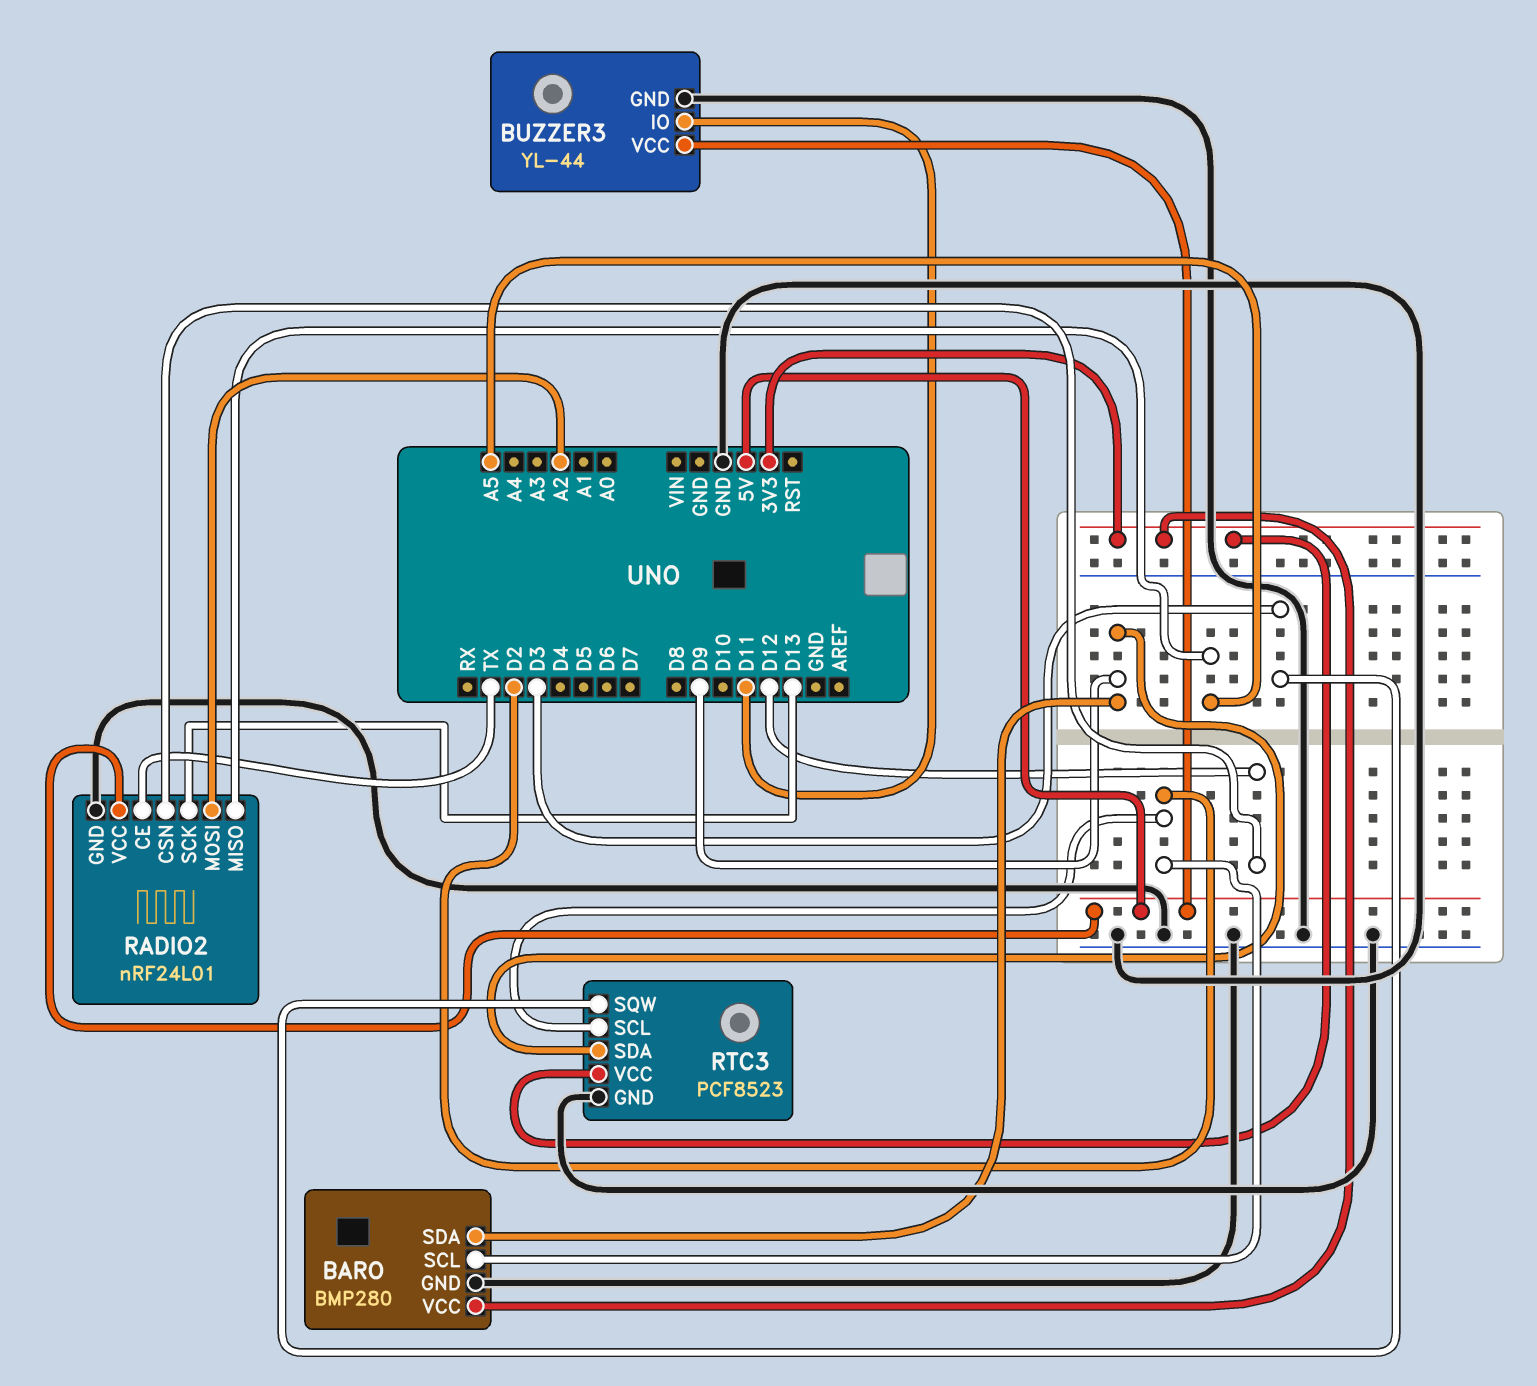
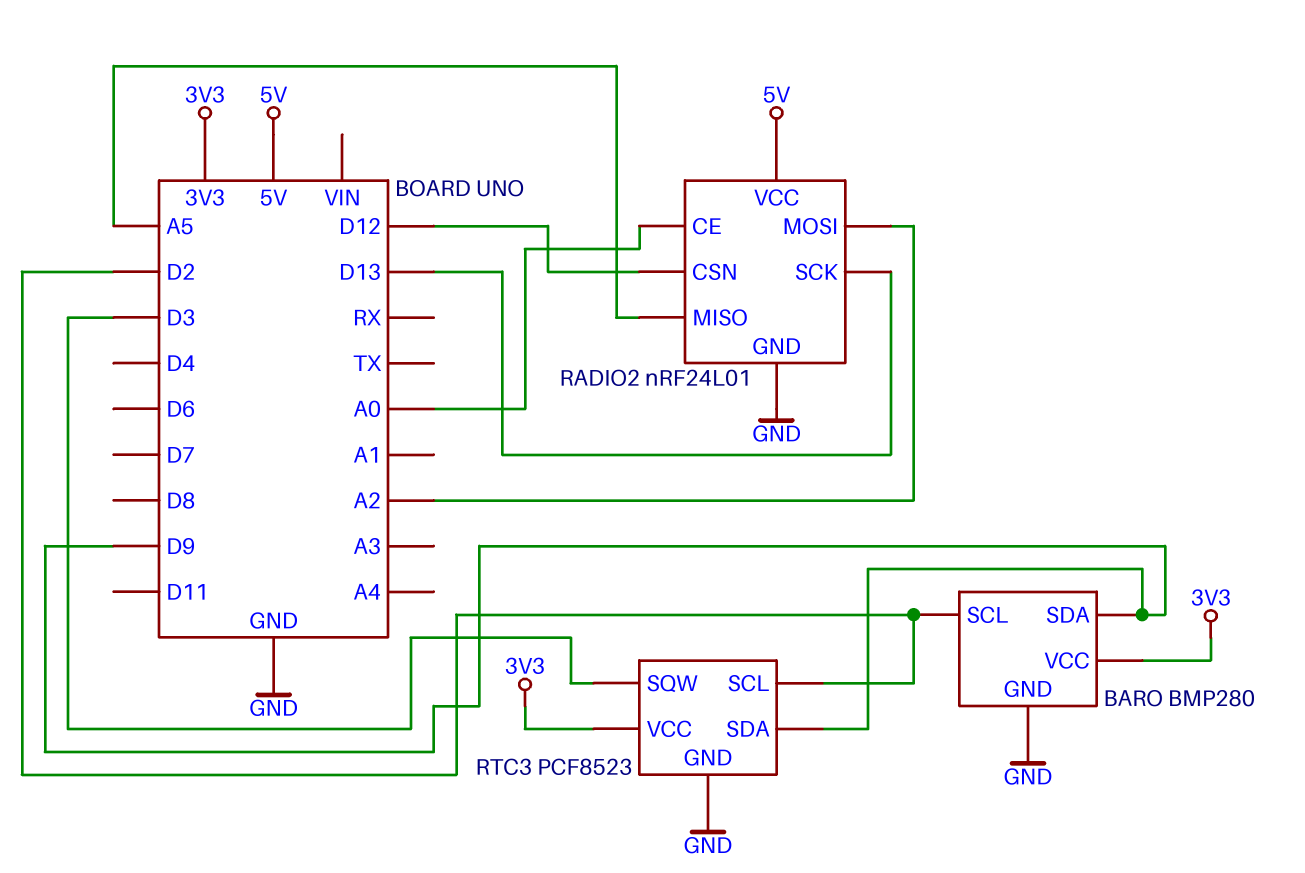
BUZZER3: YL-44 -> none
BUZZER3 pin GND: GND -> none
BUZZER3 pin IO: D11 -> none
BUZZER3 pin VCC: 5V -> none
RADIO2 pin CE: TX -> A0

